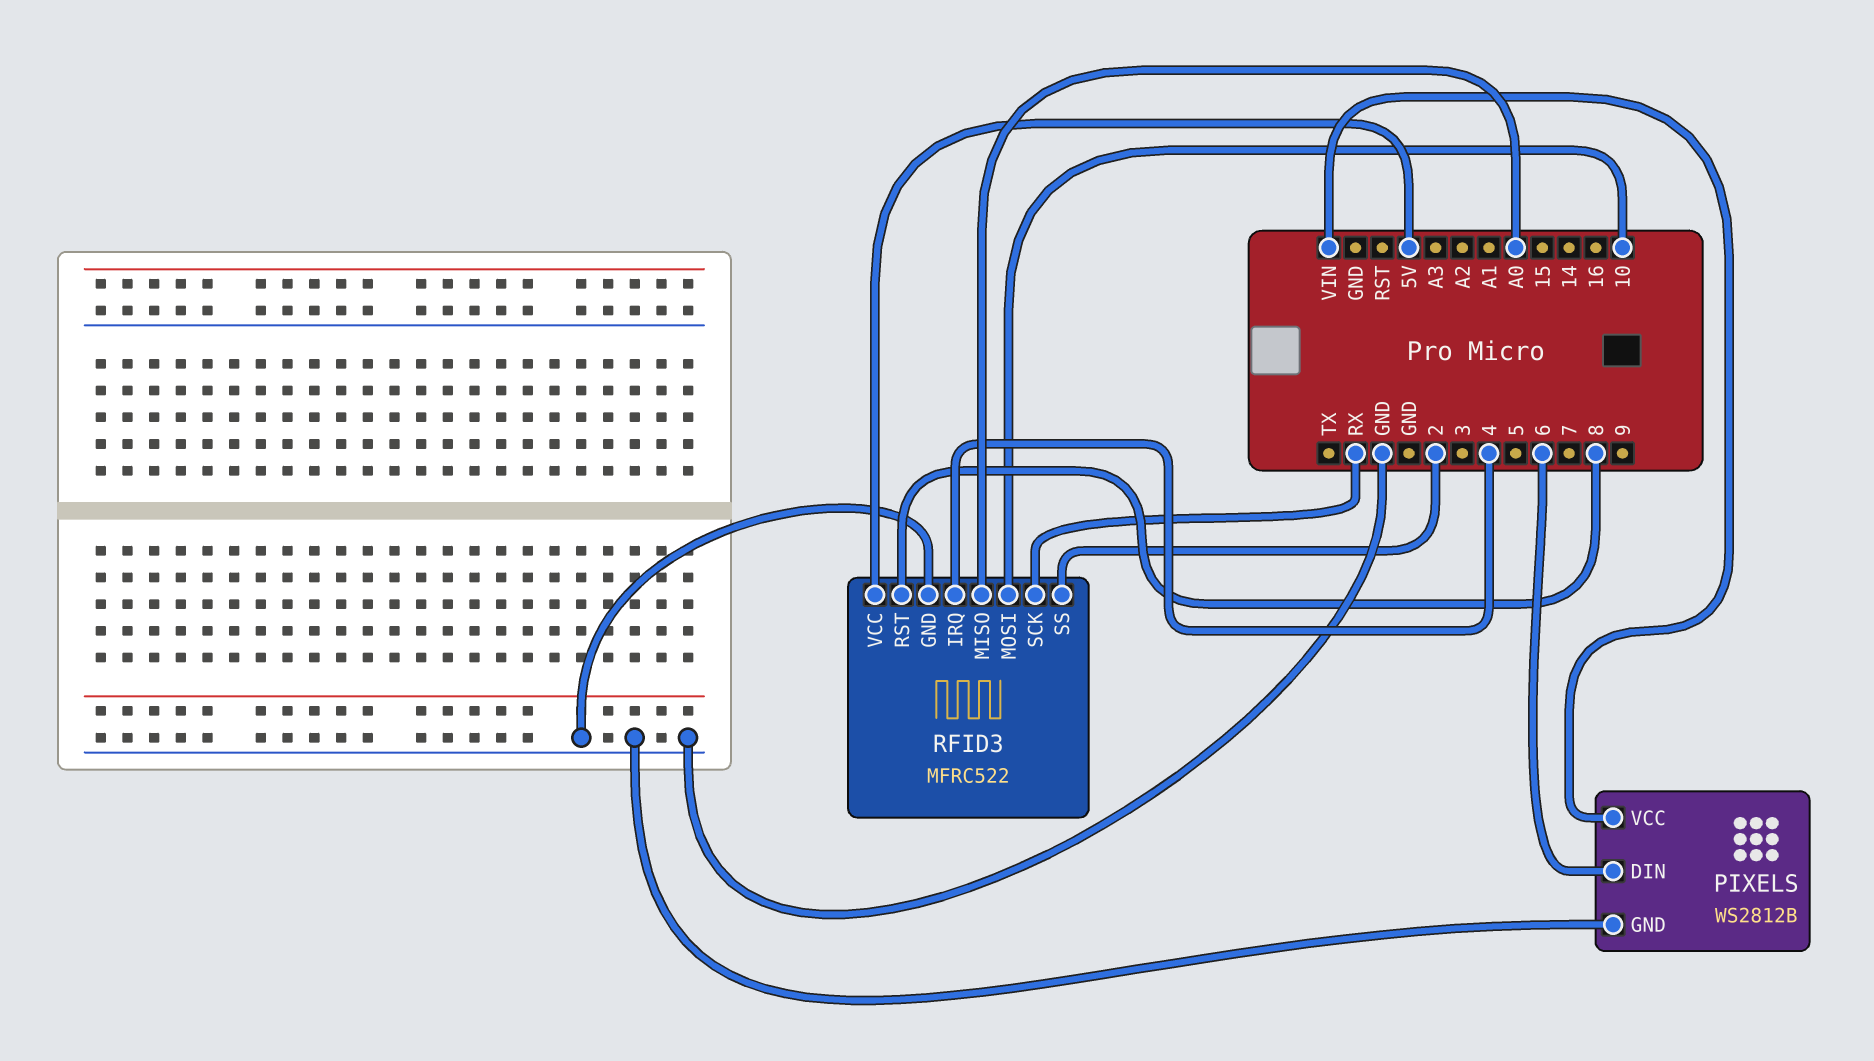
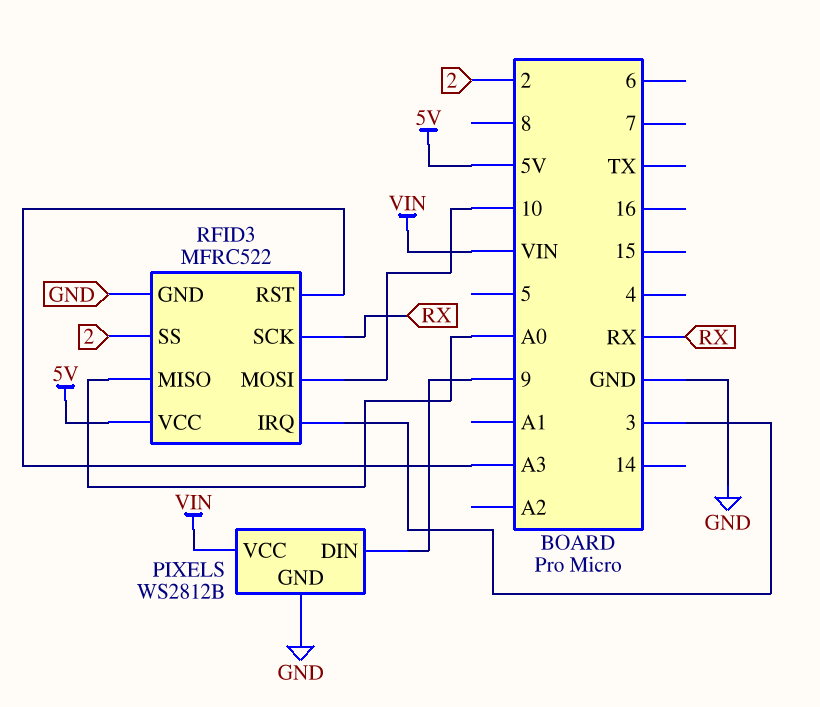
PIXELS pin DIN: 6 -> 9
RFID3 pin IRQ: 4 -> 3
RFID3 pin RST: 8 -> A3

